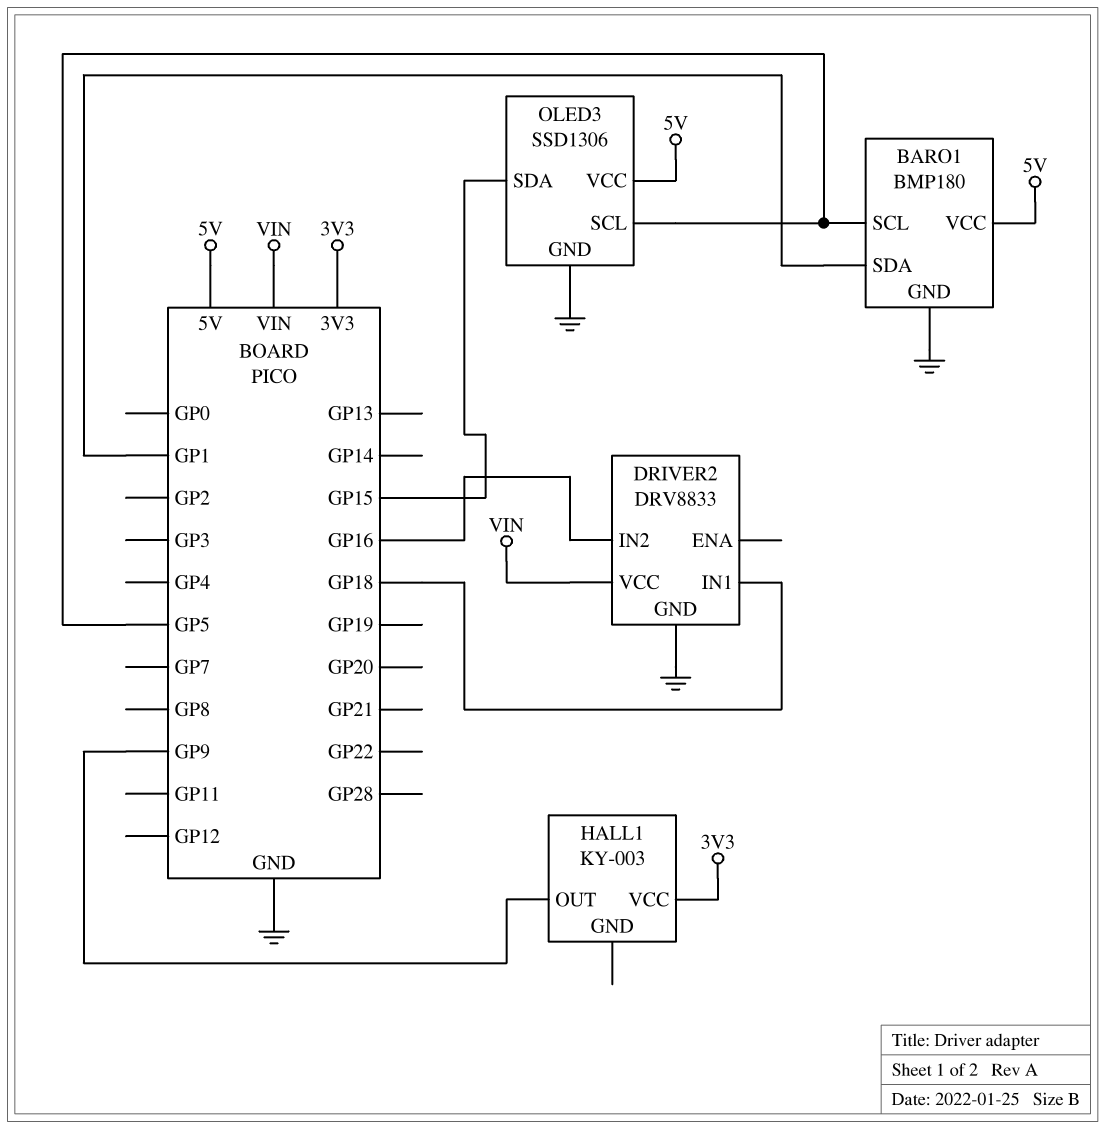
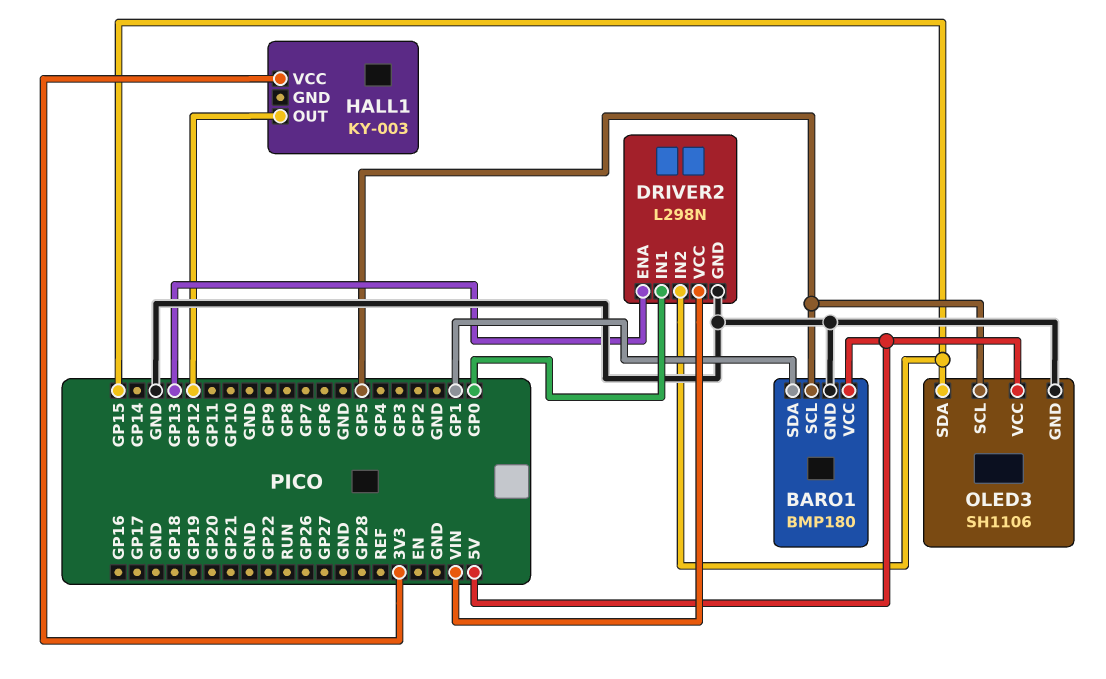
DRIVER2: DRV8833 -> L298N
DRIVER2 pin ENA: none -> GP13
DRIVER2 pin IN1: GP18 -> GP0
DRIVER2 pin IN2: GP16 -> GP15
HALL1 pin OUT: GP9 -> GP12
OLED3: SSD1306 -> SH1106

